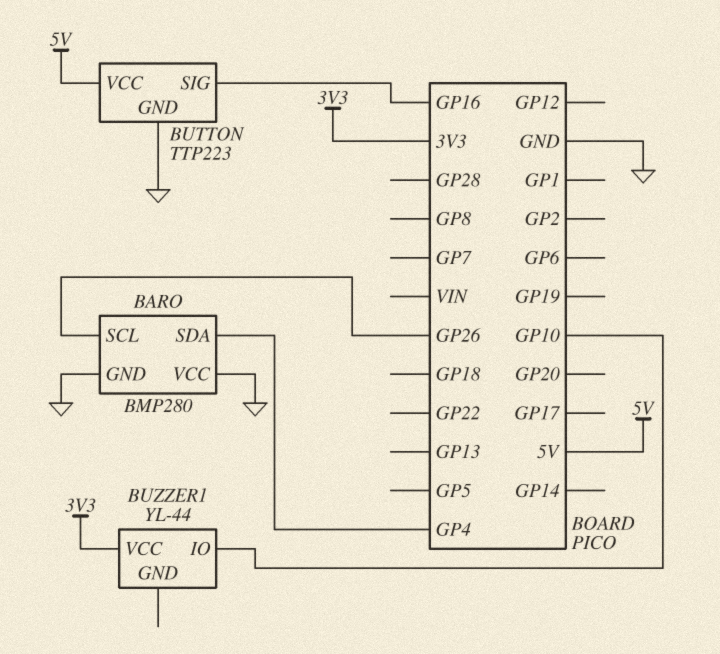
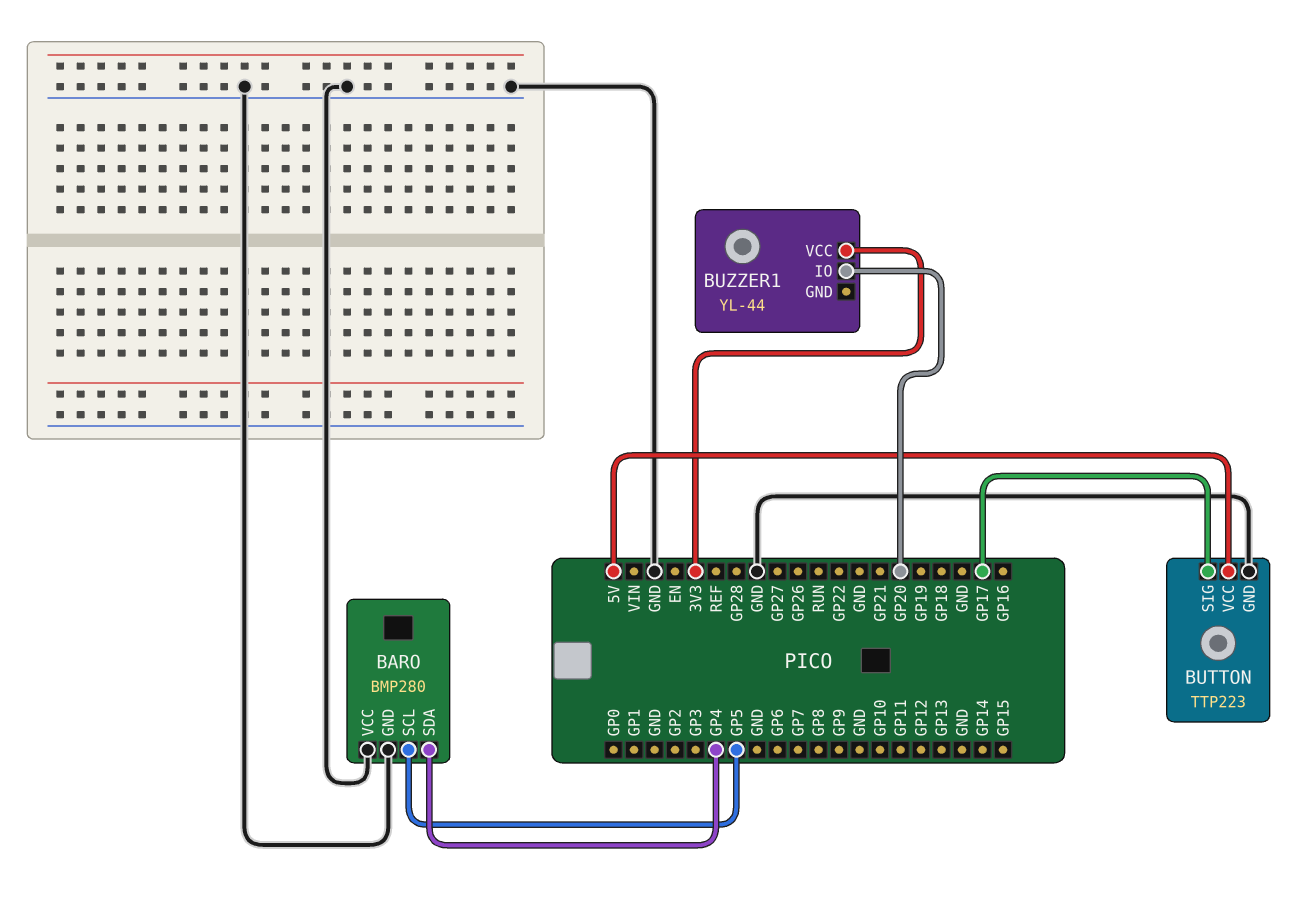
BARO pin SCL: GP26 -> GP5
BUTTON pin SIG: GP16 -> GP17
BUZZER1 pin IO: GP10 -> GP20

